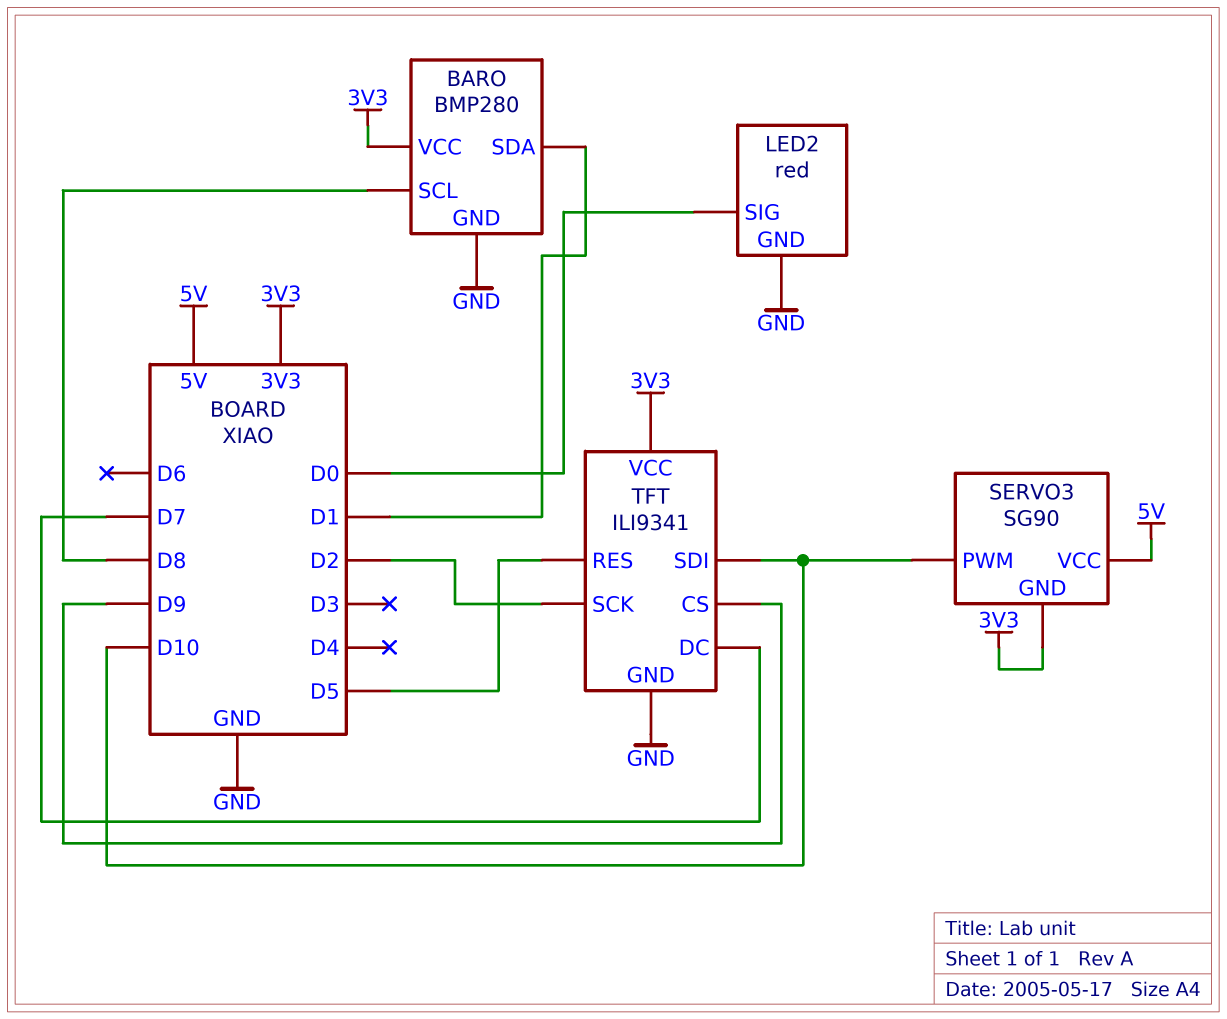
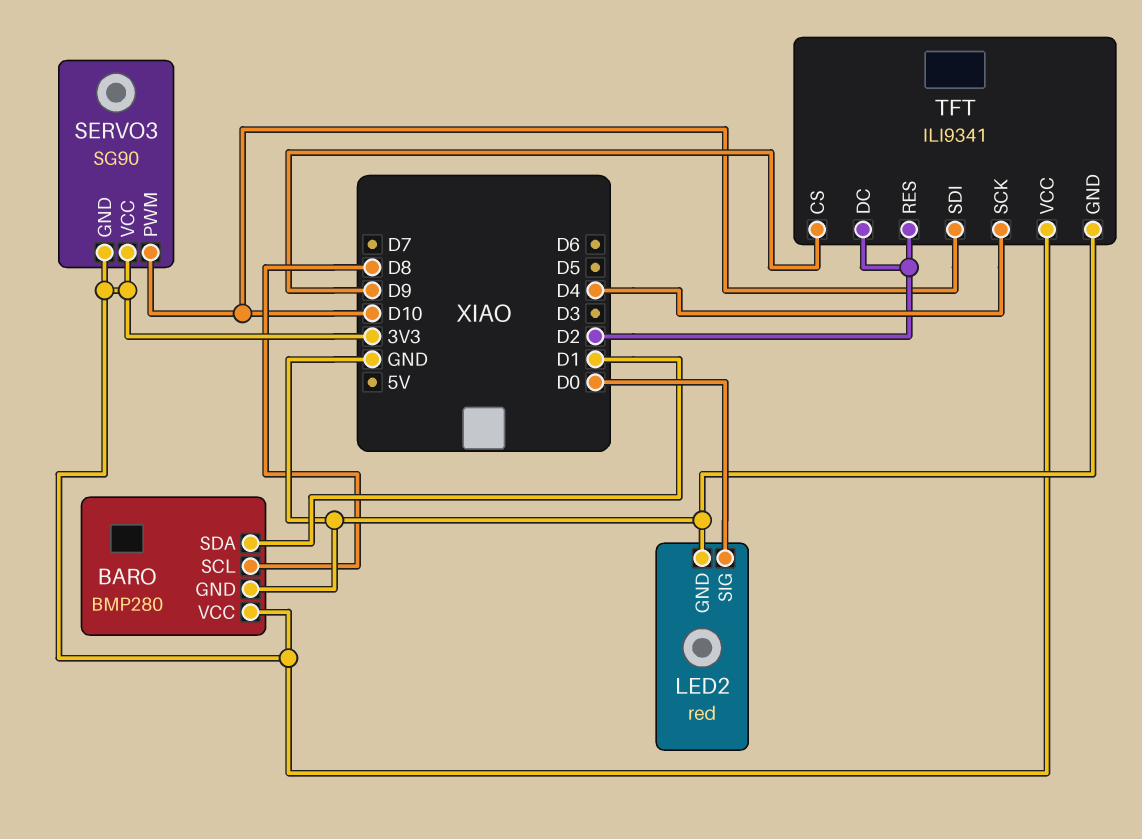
SERVO3 pin VCC: 5V -> 3V3
TFT pin DC: D7 -> D2
TFT pin RES: D5 -> D2
TFT pin SCK: D2 -> D4

